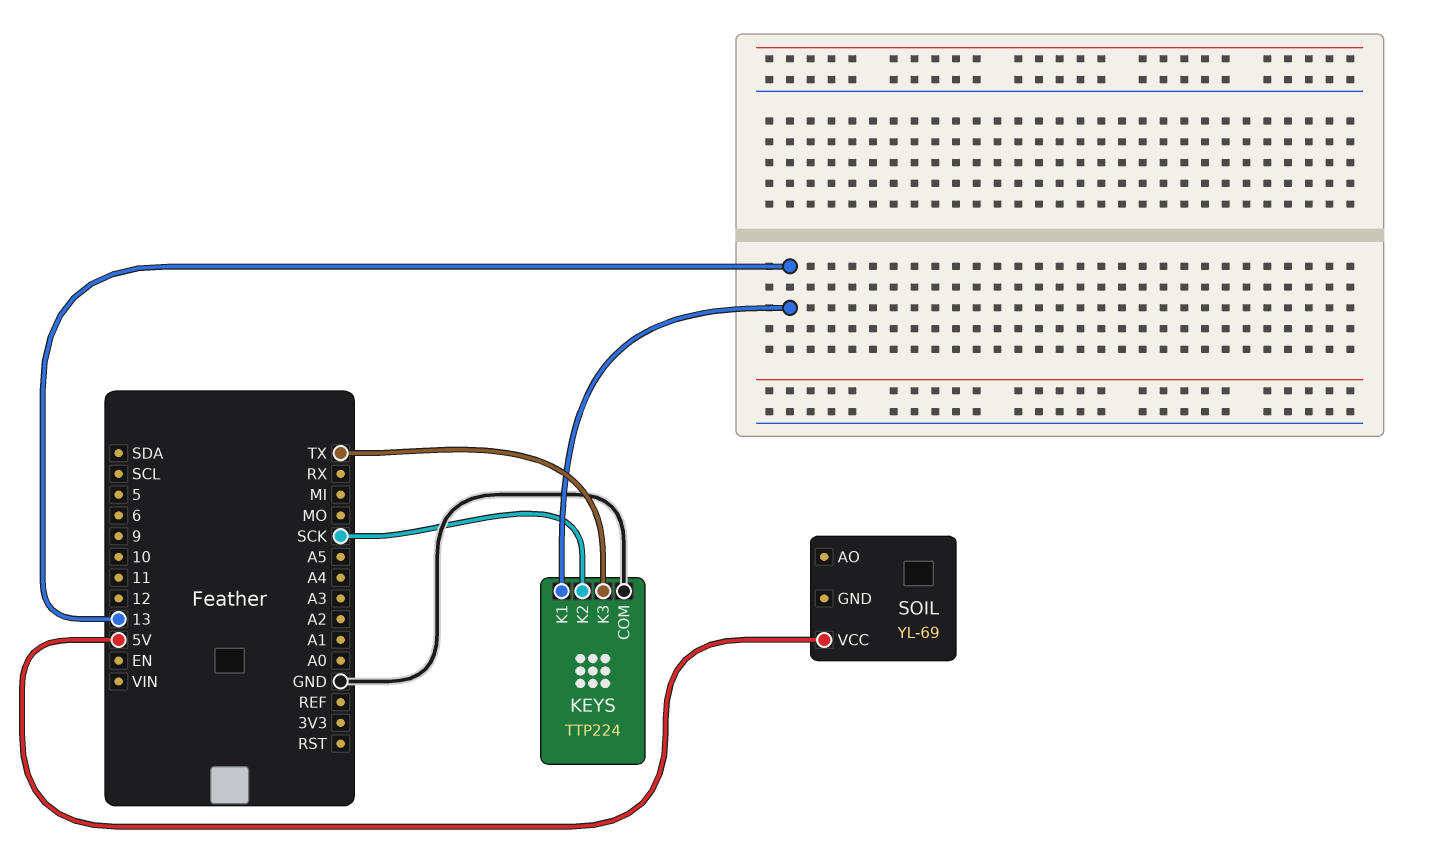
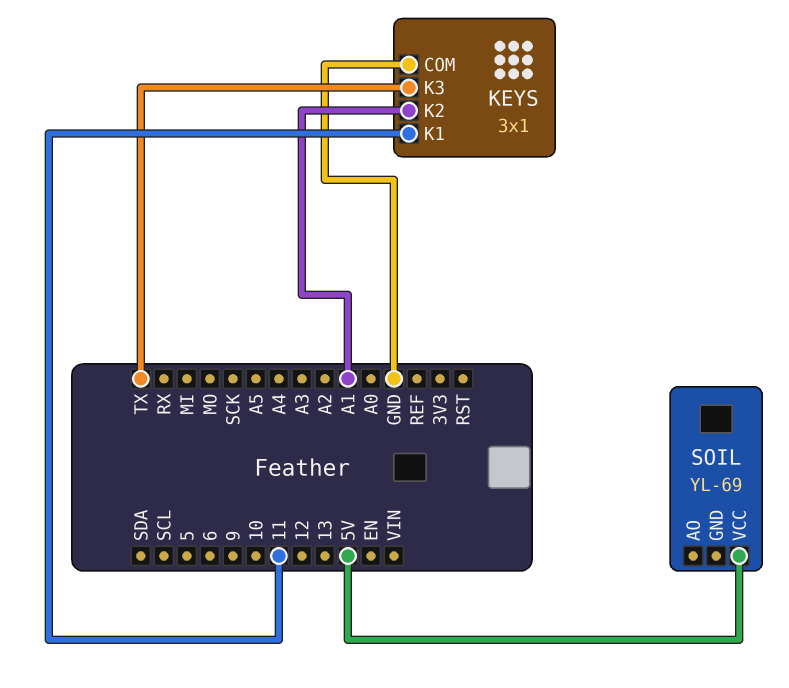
KEYS: TTP224 -> 3x1
KEYS pin K1: 13 -> 11
KEYS pin K2: SCK -> A1

